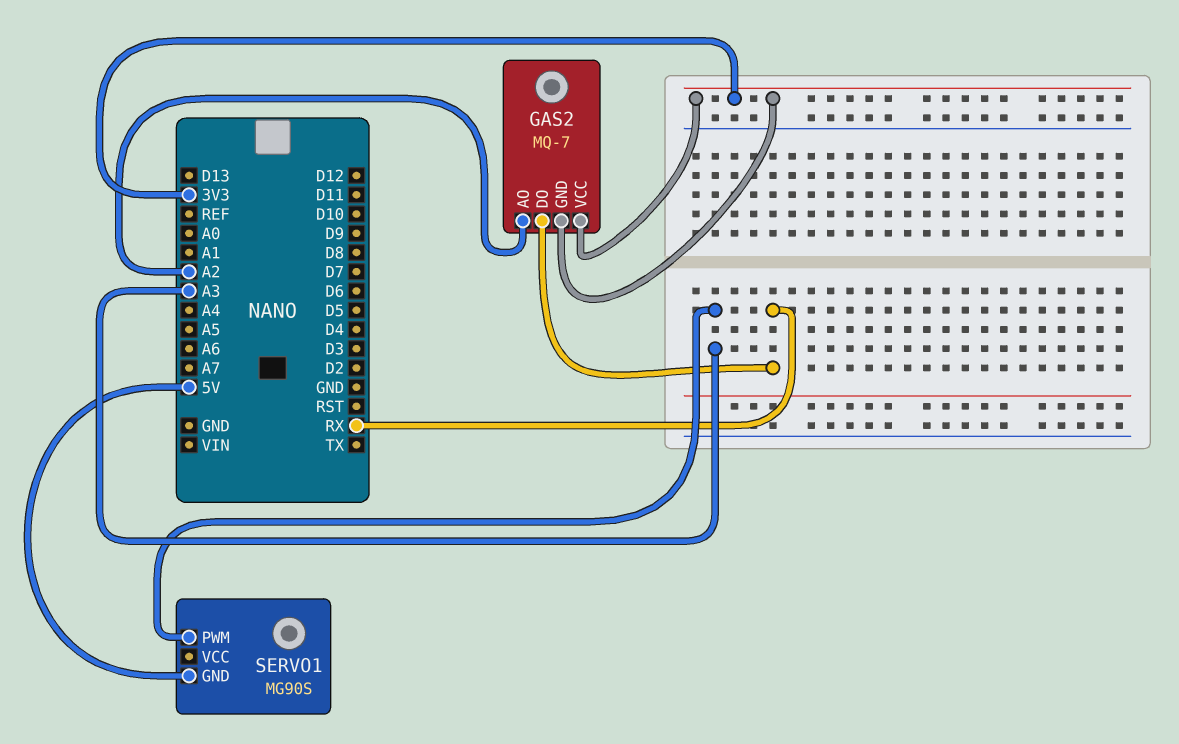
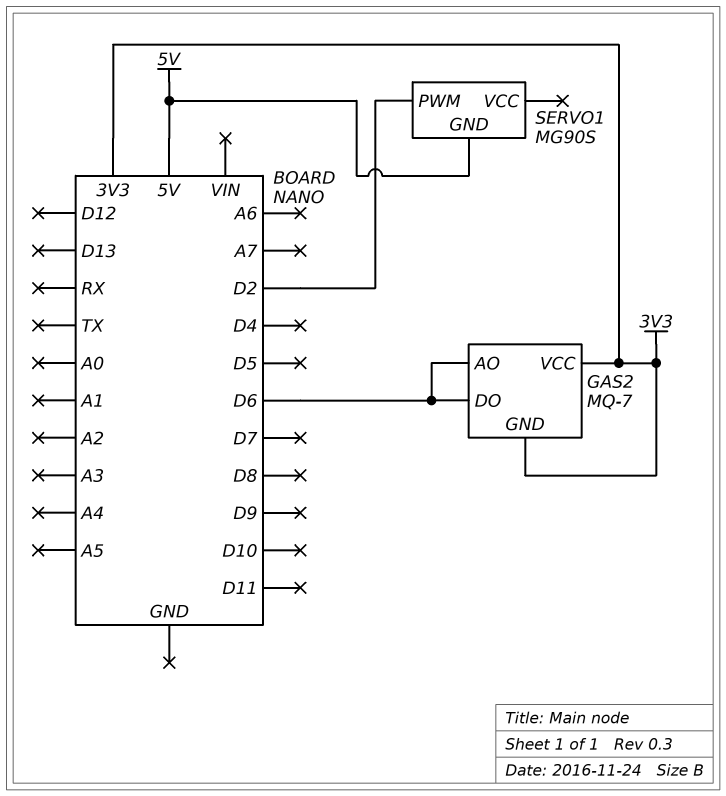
GAS2 pin AO: A2 -> D6
GAS2 pin DO: RX -> D6
SERVO1 pin PWM: A3 -> D2

